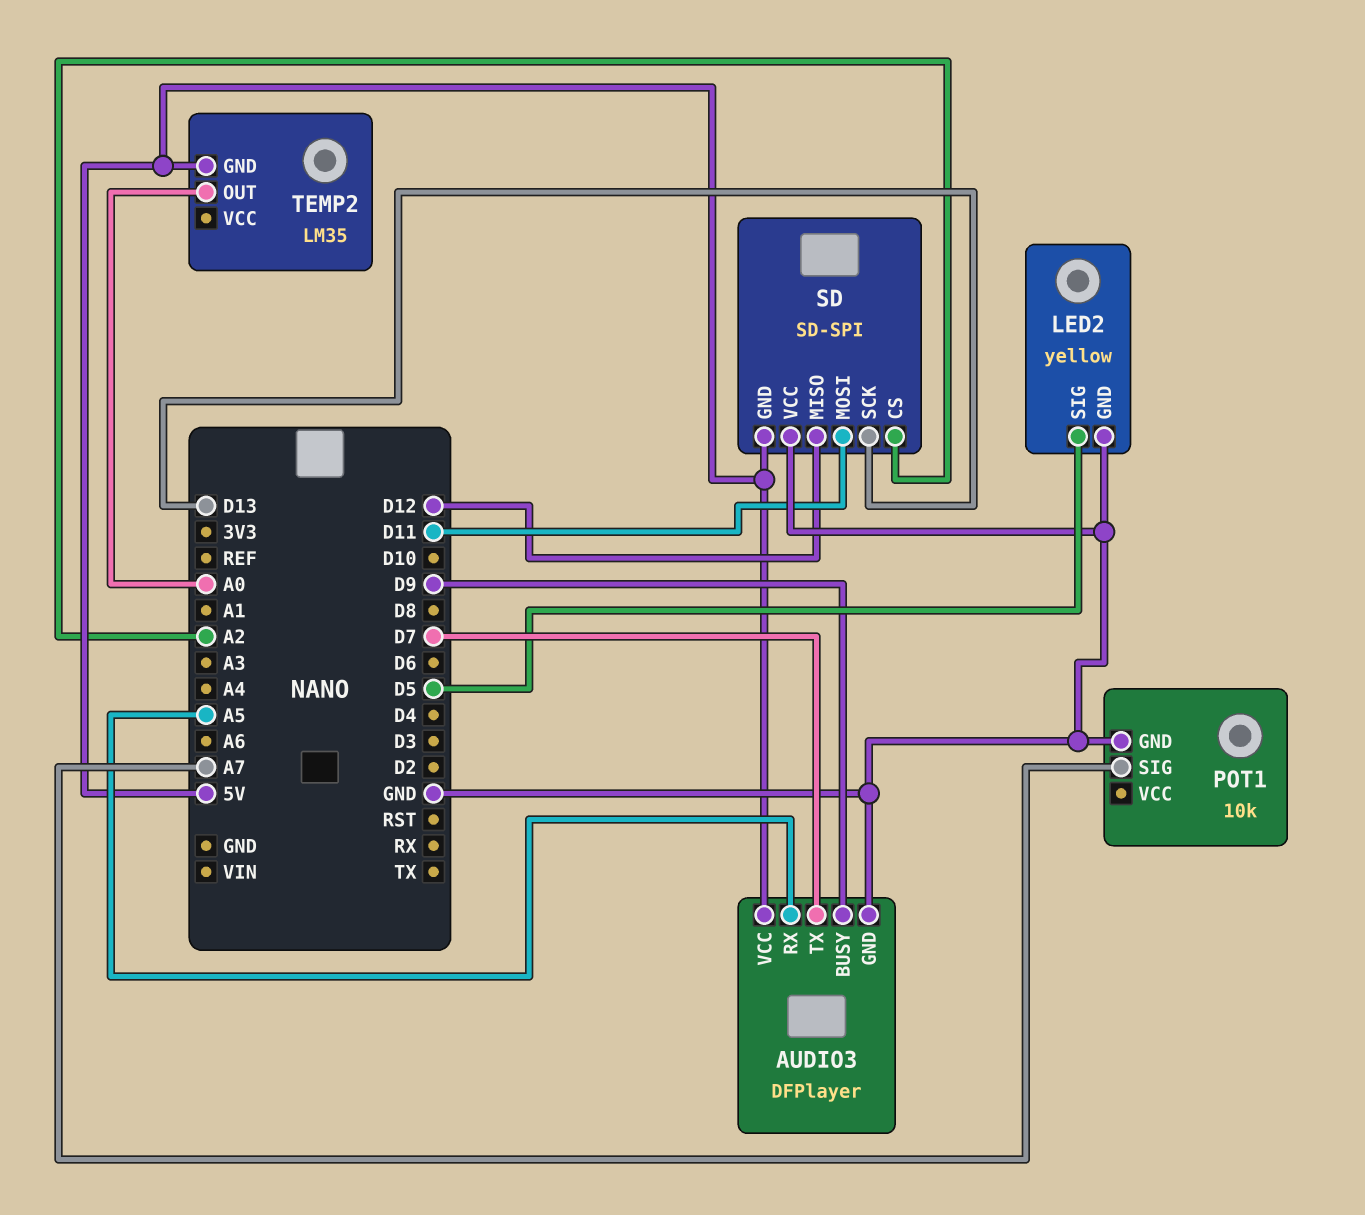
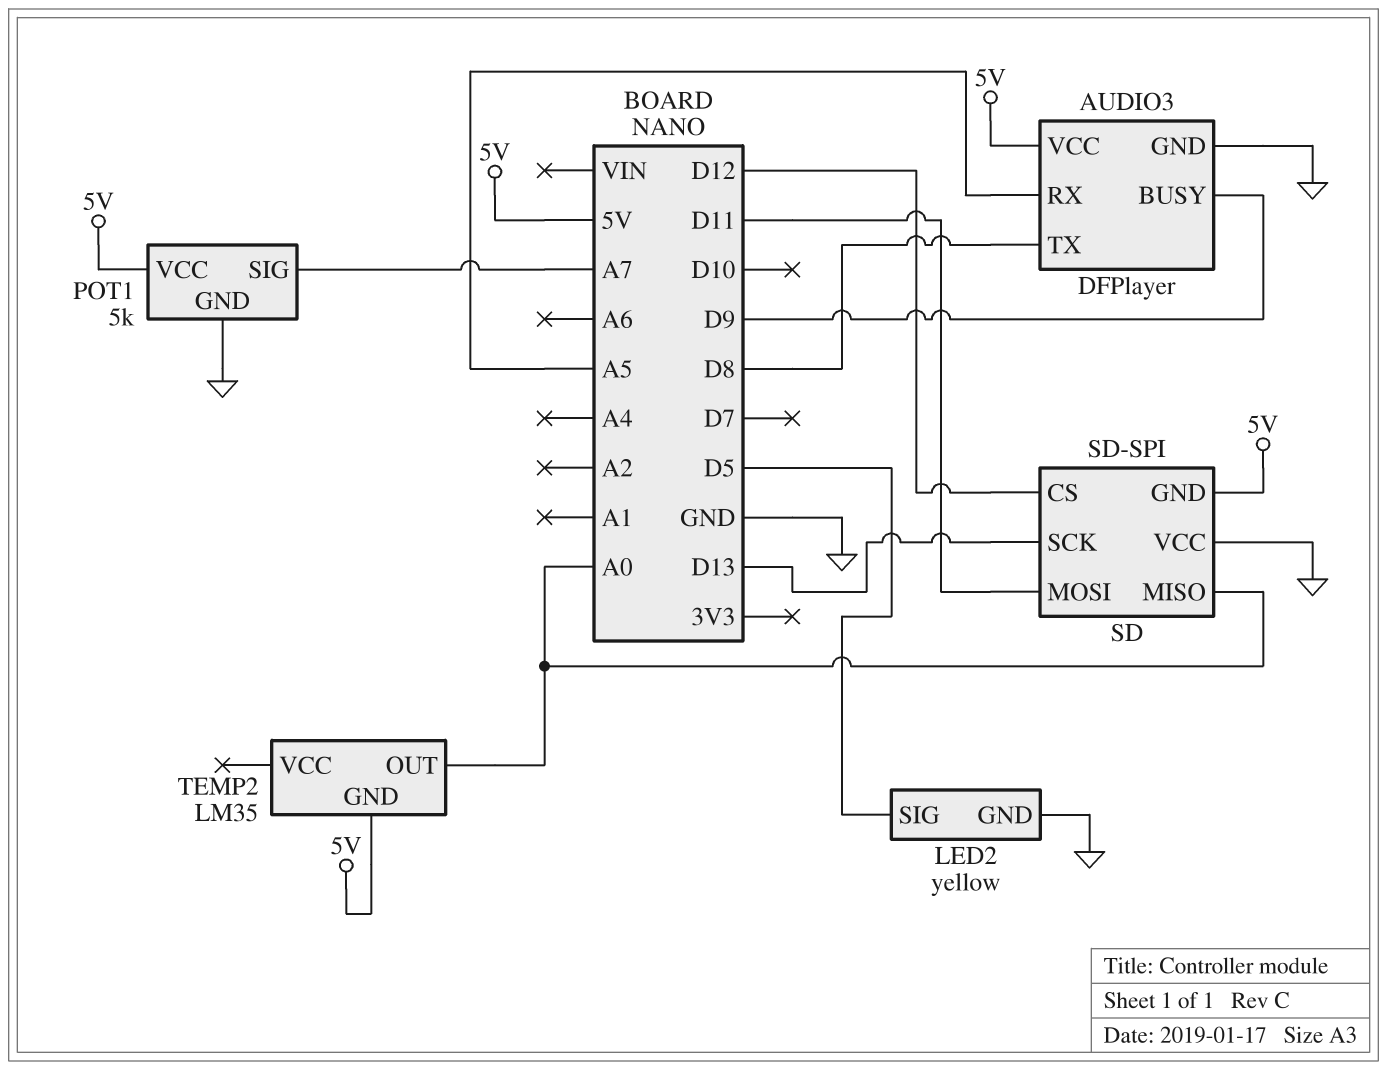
AUDIO3 pin TX: D7 -> D8
POT1: 10k -> 5k
POT1 pin VCC: none -> 5V
SD pin CS: A2 -> D12
SD pin MISO: D12 -> A0

